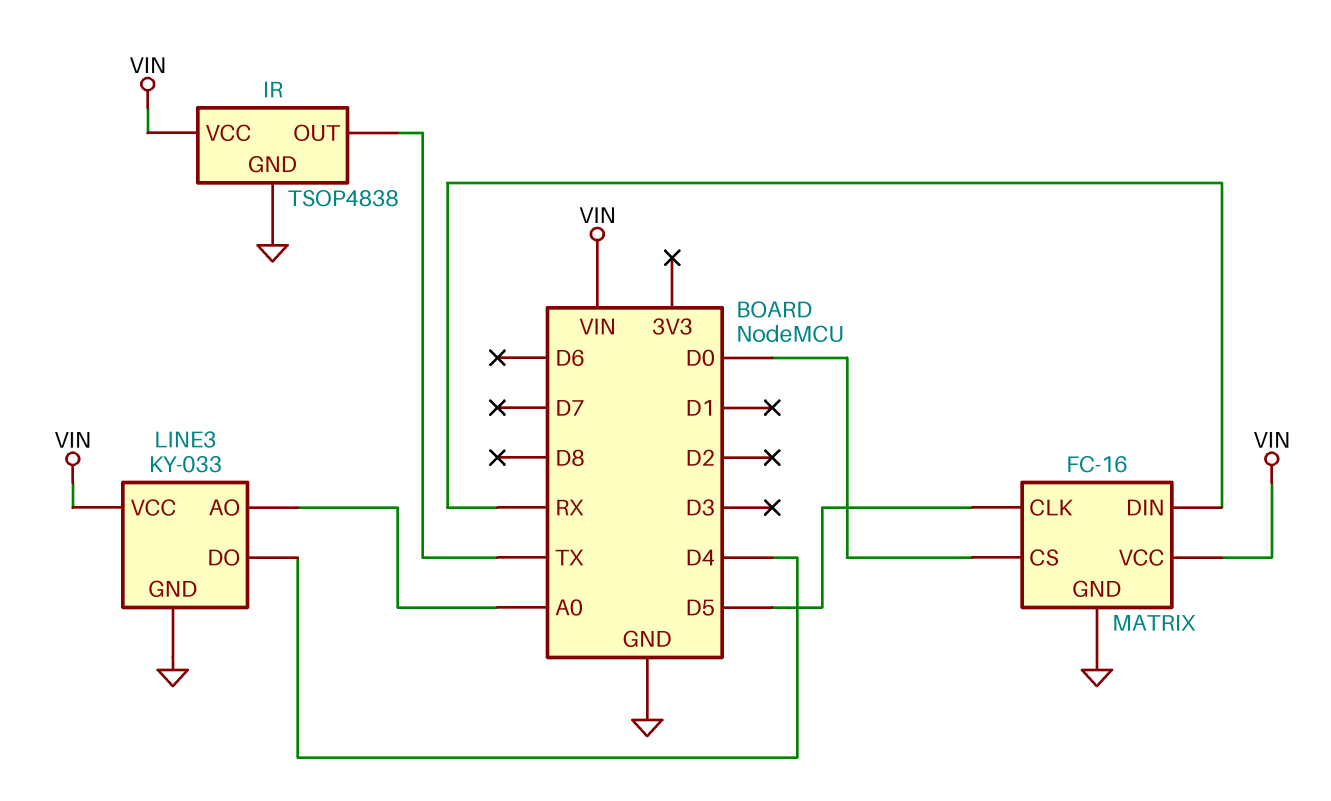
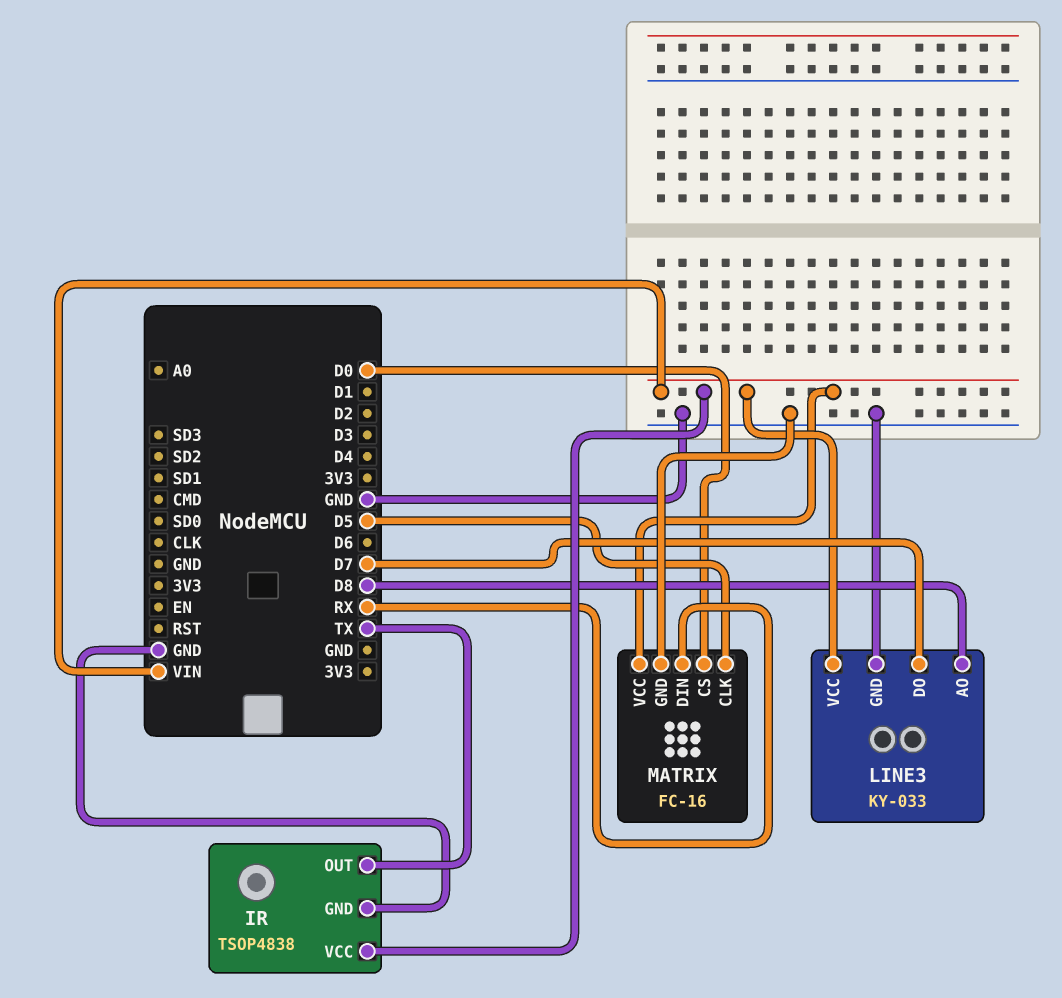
LINE3 pin AO: A0 -> D8
LINE3 pin DO: D4 -> D7

